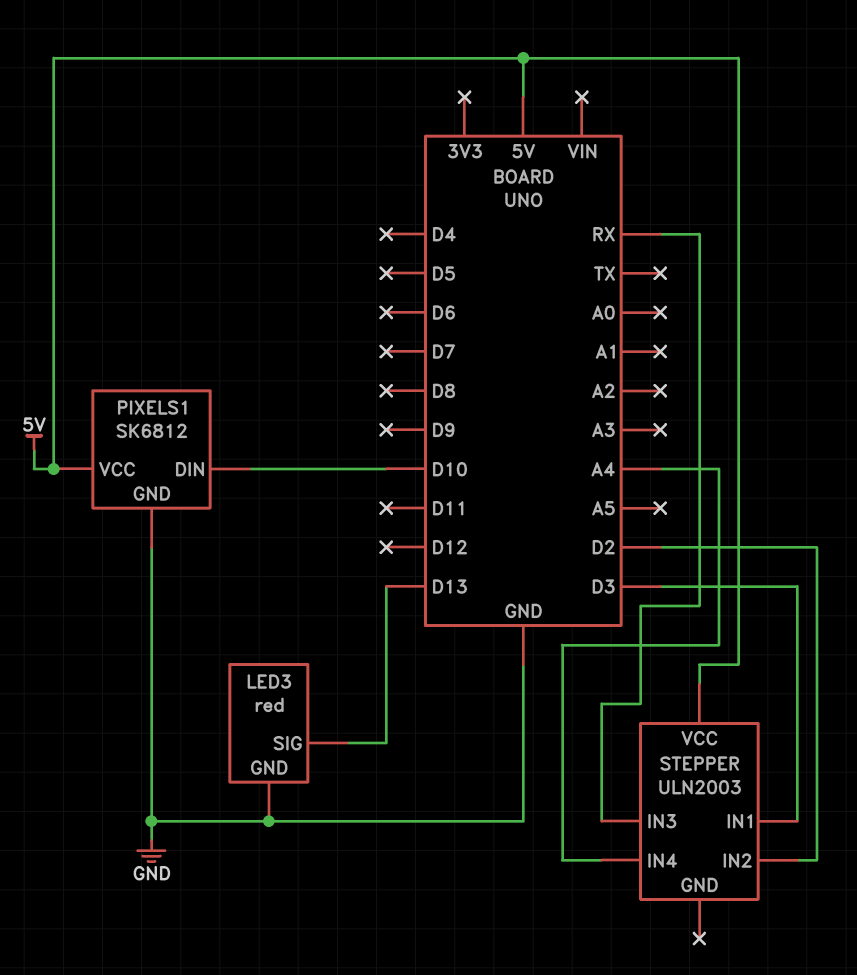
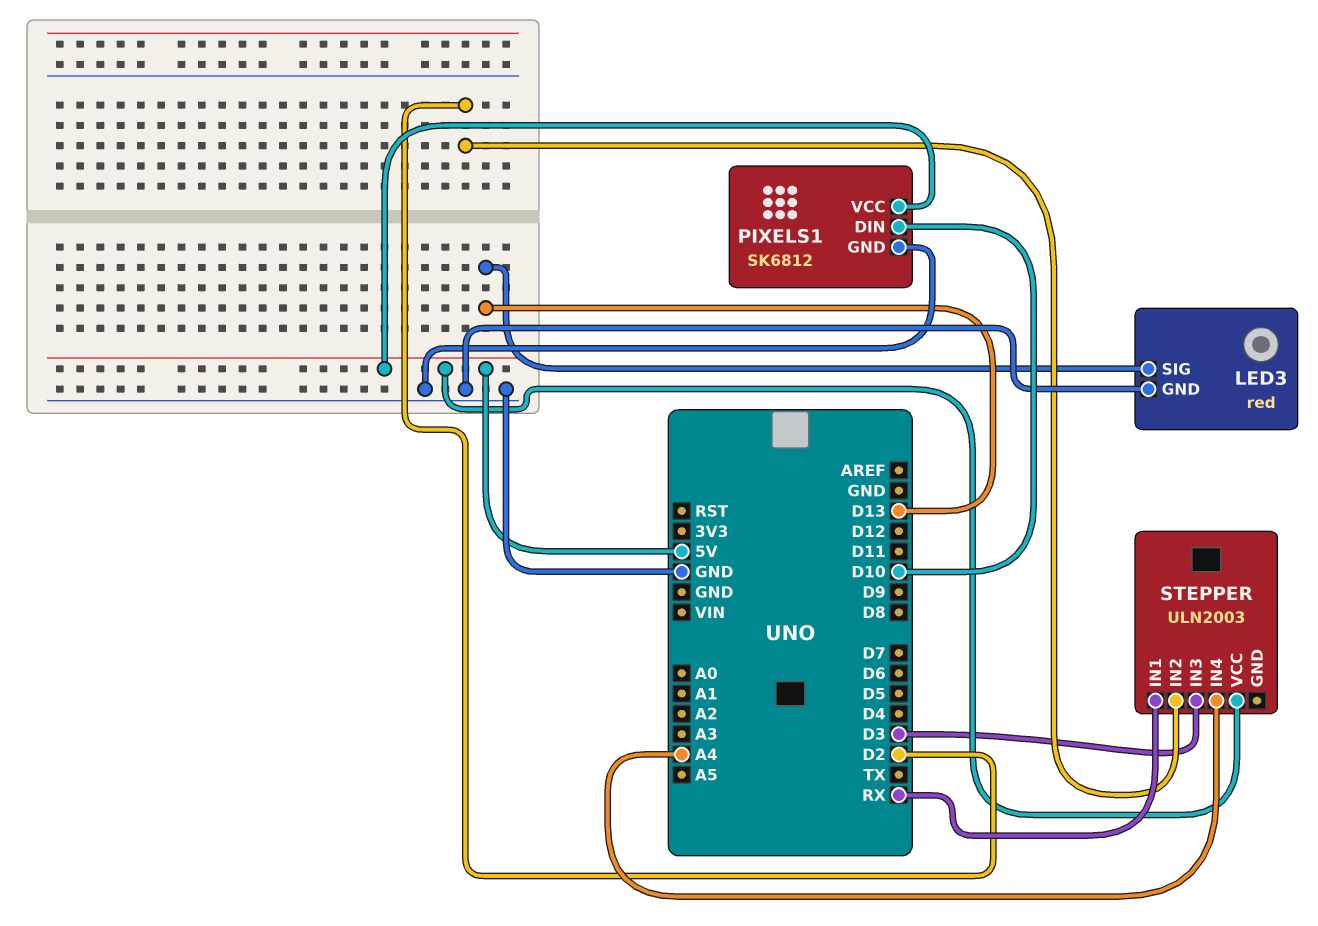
STEPPER pin IN1: D3 -> RX
STEPPER pin IN3: RX -> D3

